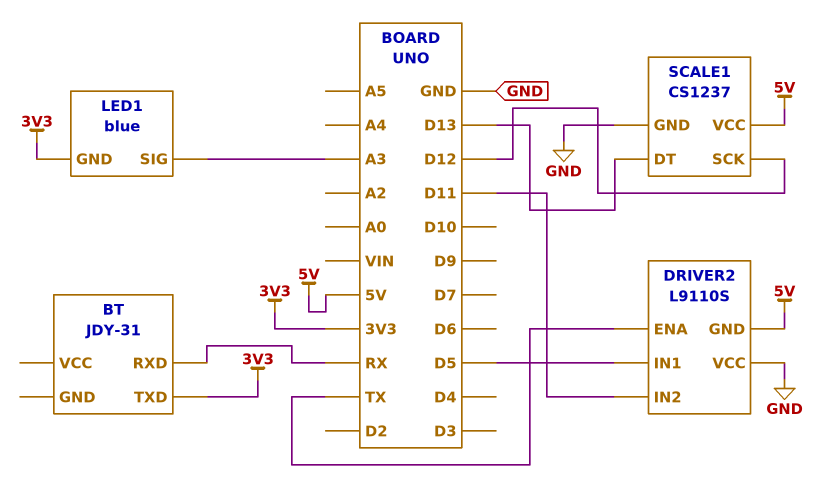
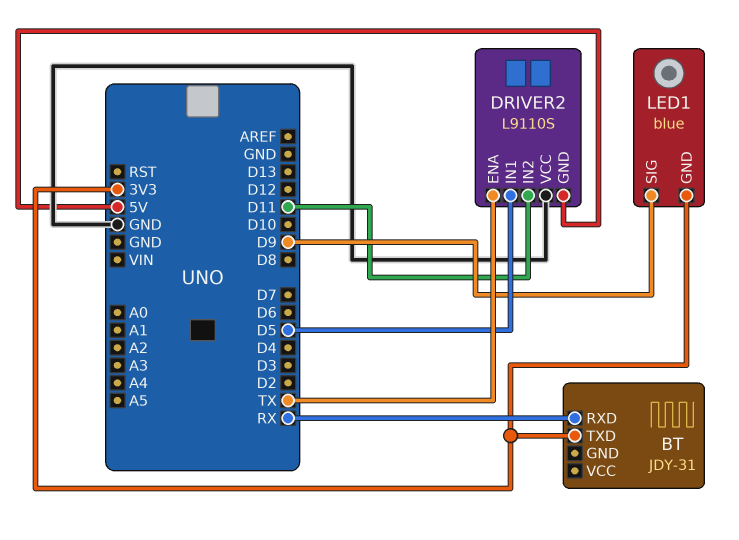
LED1 pin SIG: A3 -> D9
SCALE1: CS1237 -> none
SCALE1 pin DT: D13 -> none
SCALE1 pin GND: GND -> none
SCALE1 pin SCK: D12 -> none
SCALE1 pin VCC: 5V -> none

